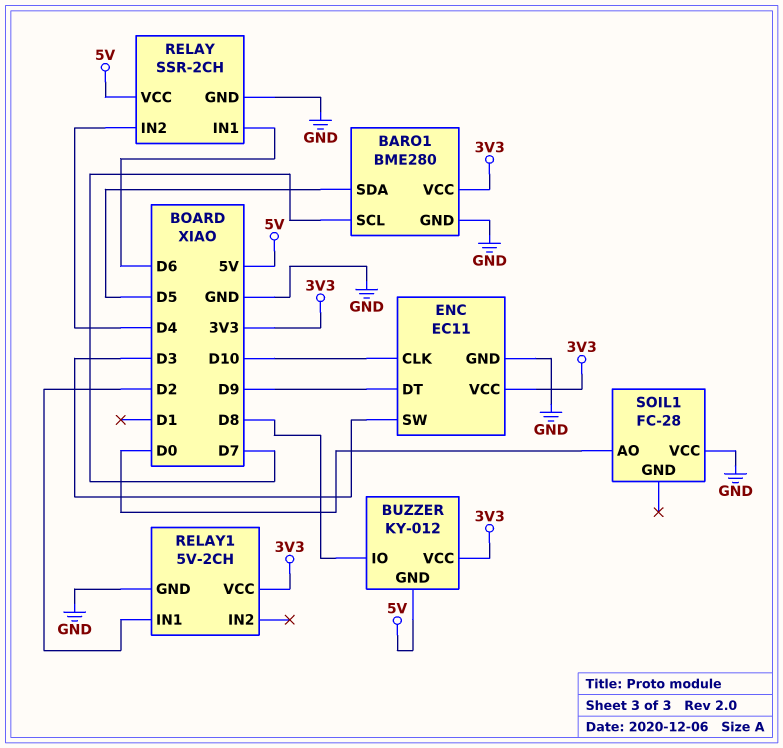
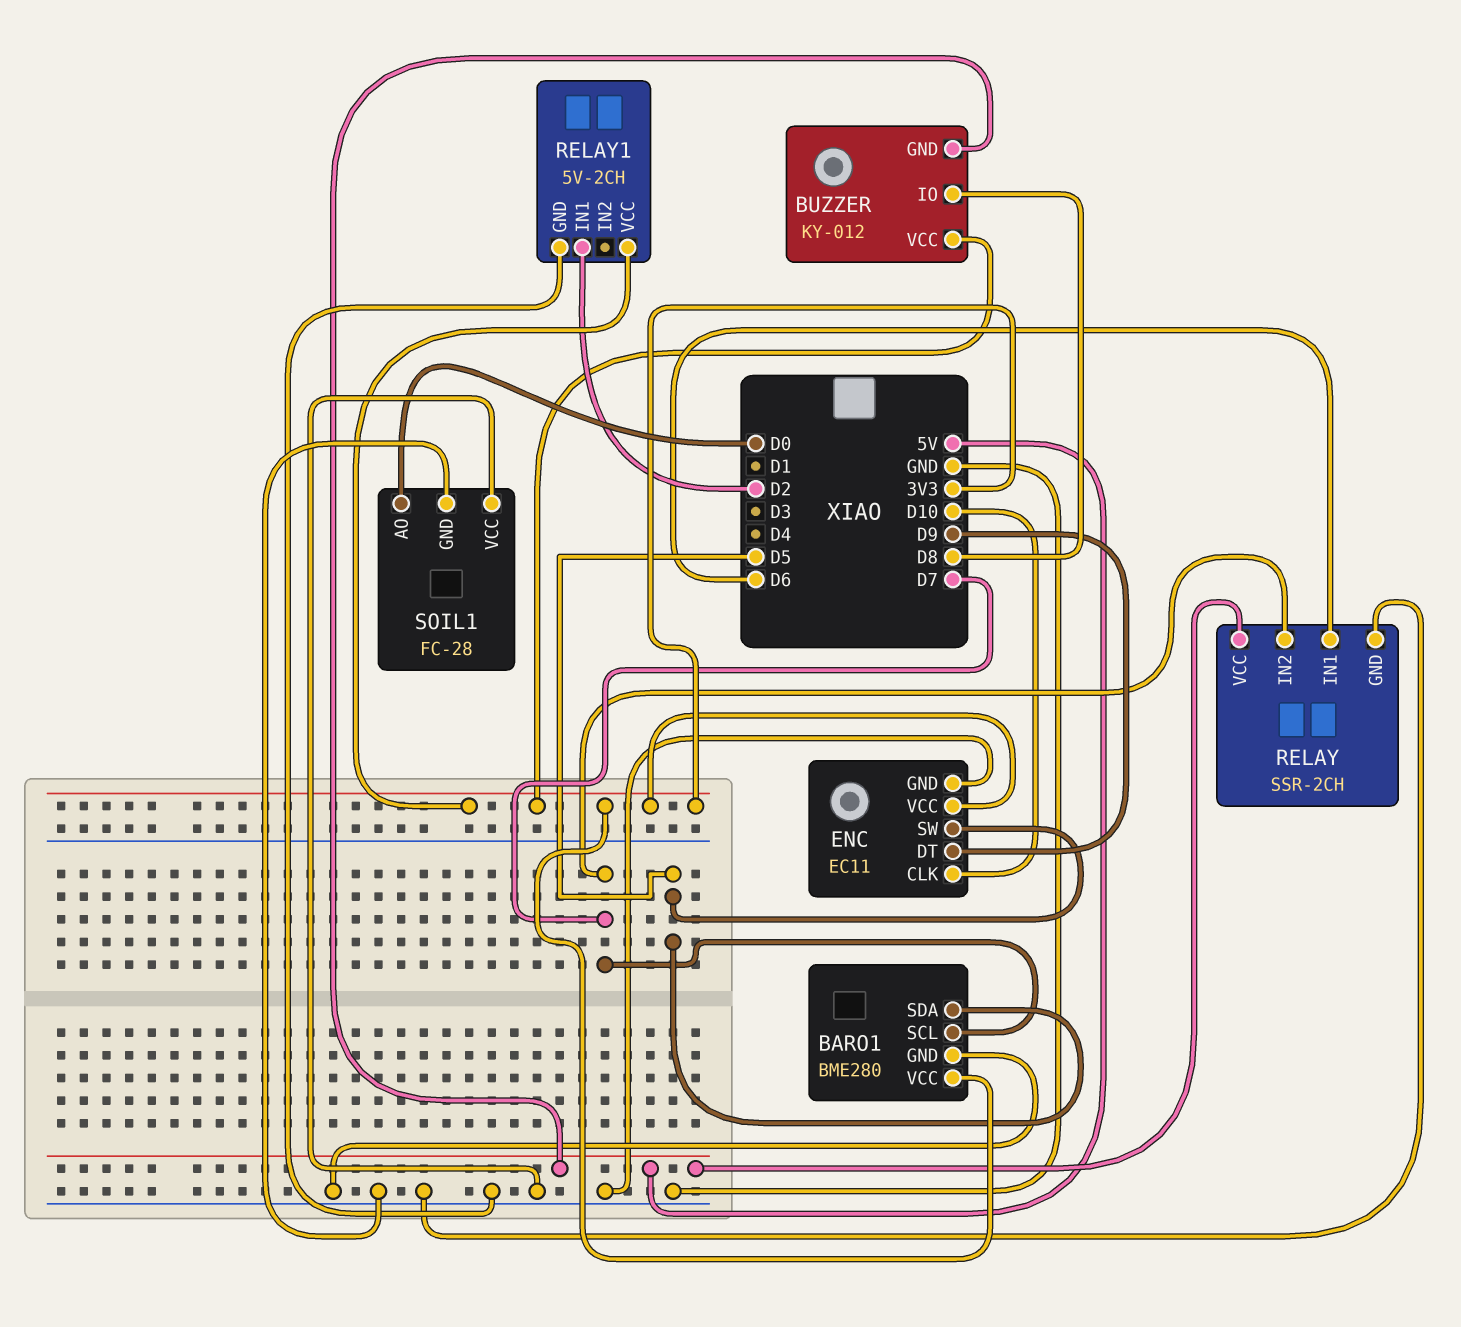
ENC pin SW: D3 -> D5
RELAY pin IN2: D4 -> D7
SOIL1 pin GND: none -> GND

